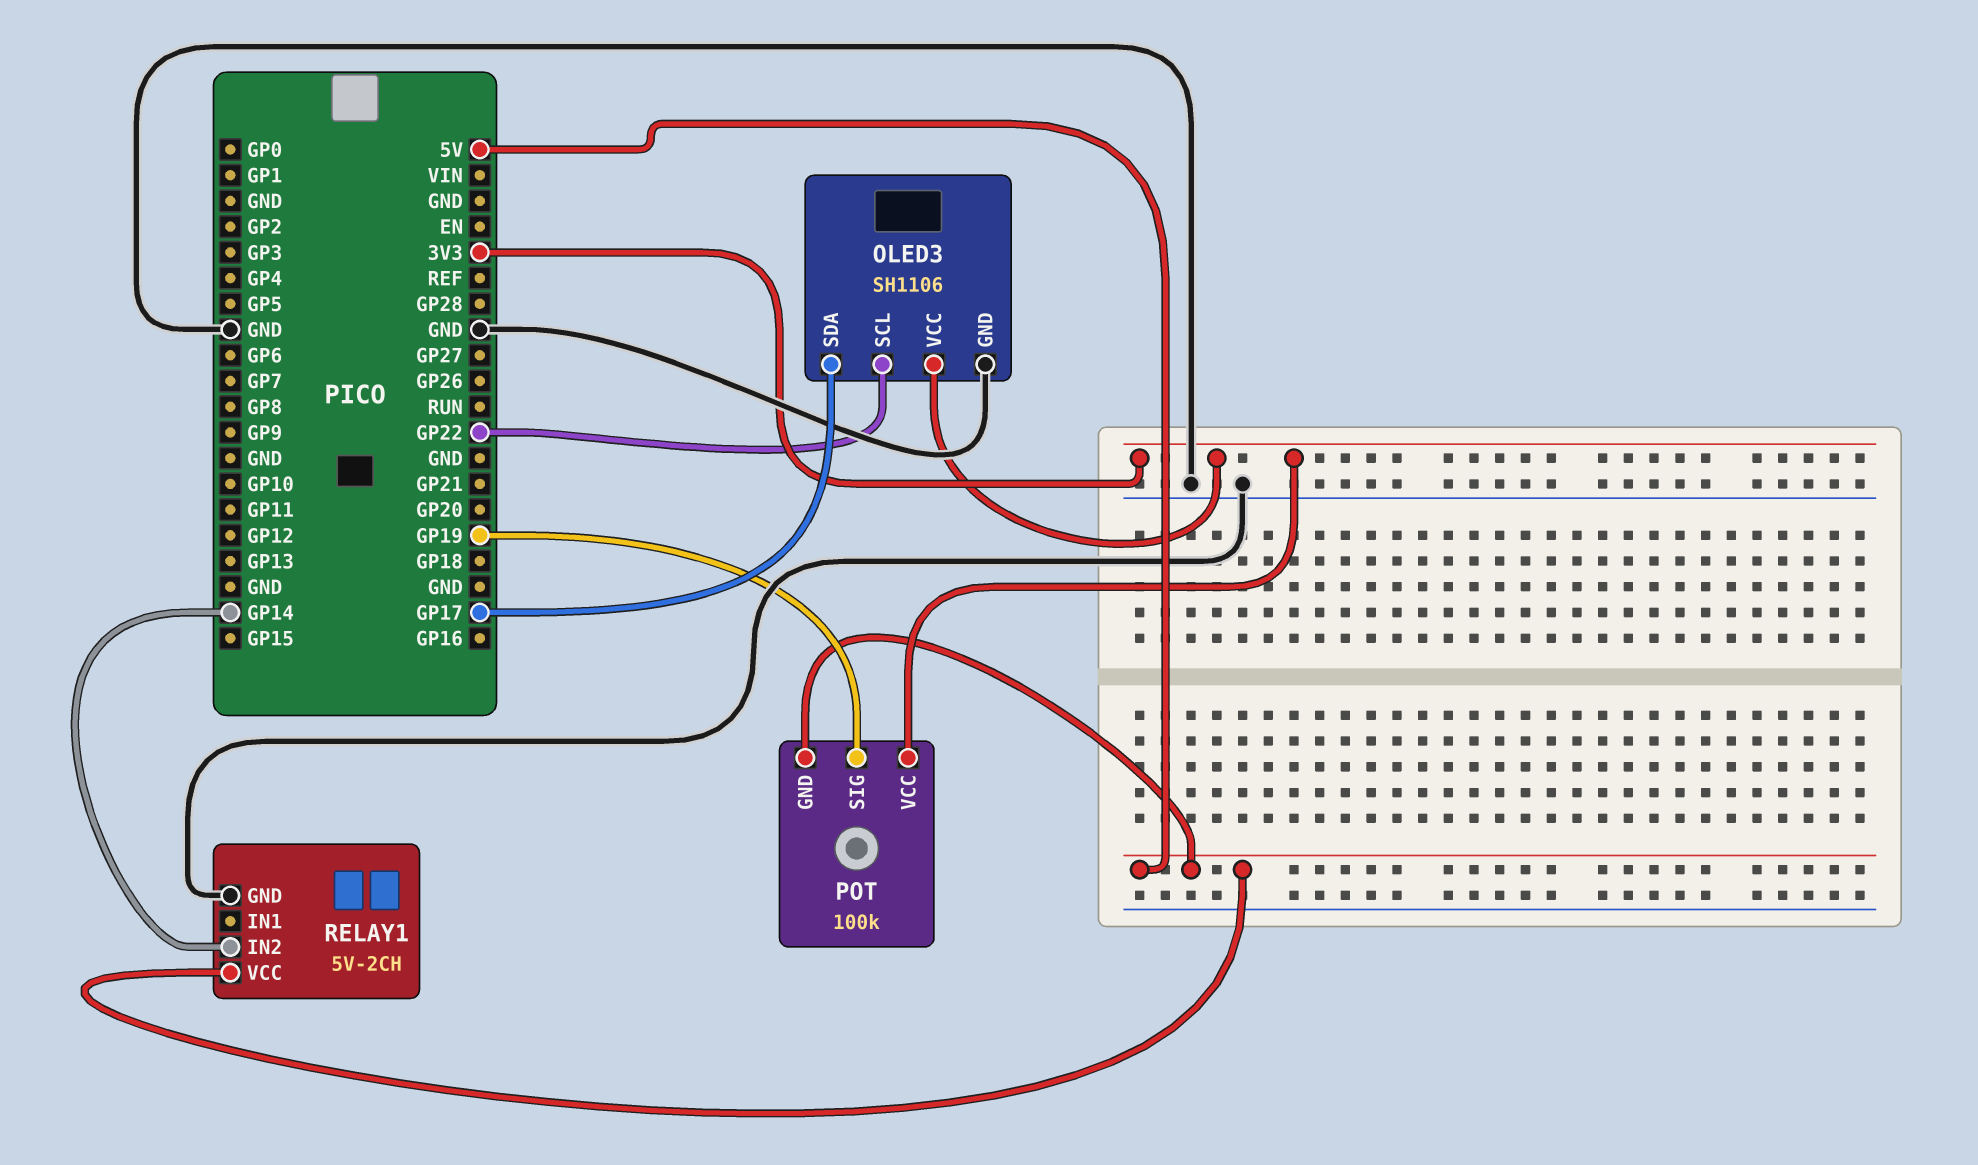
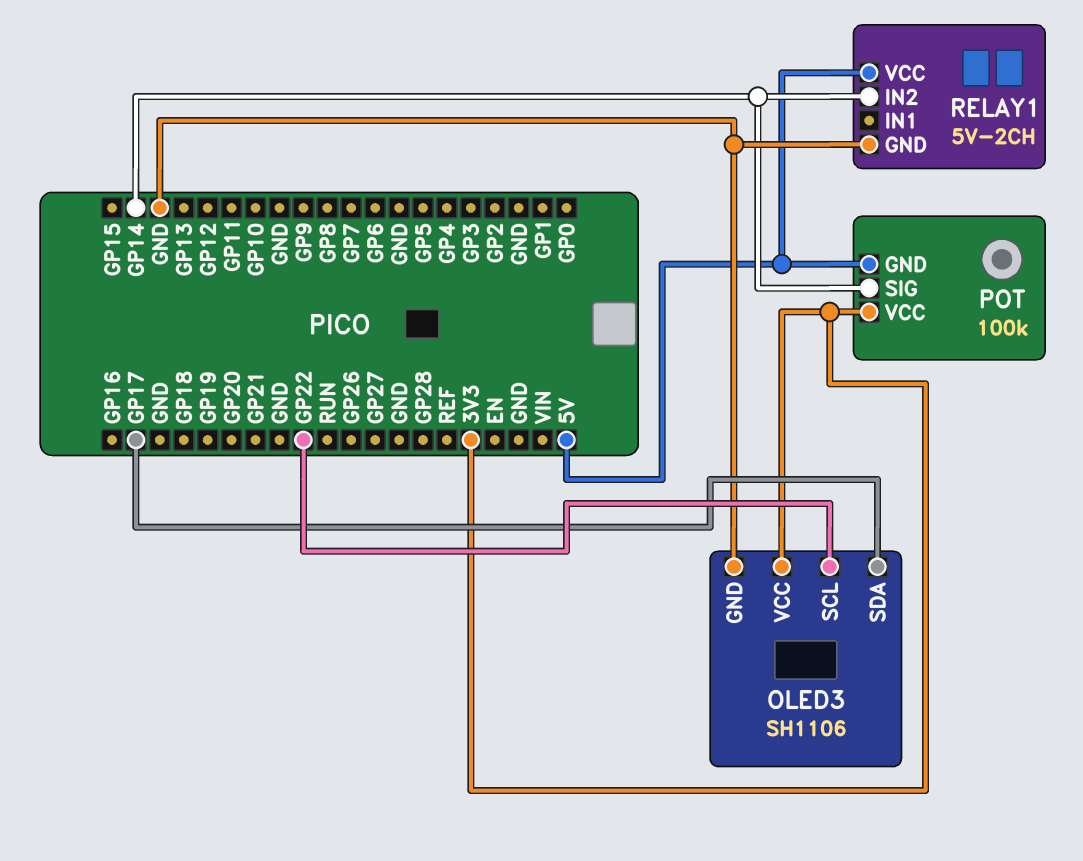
POT pin SIG: GP19 -> GP14

